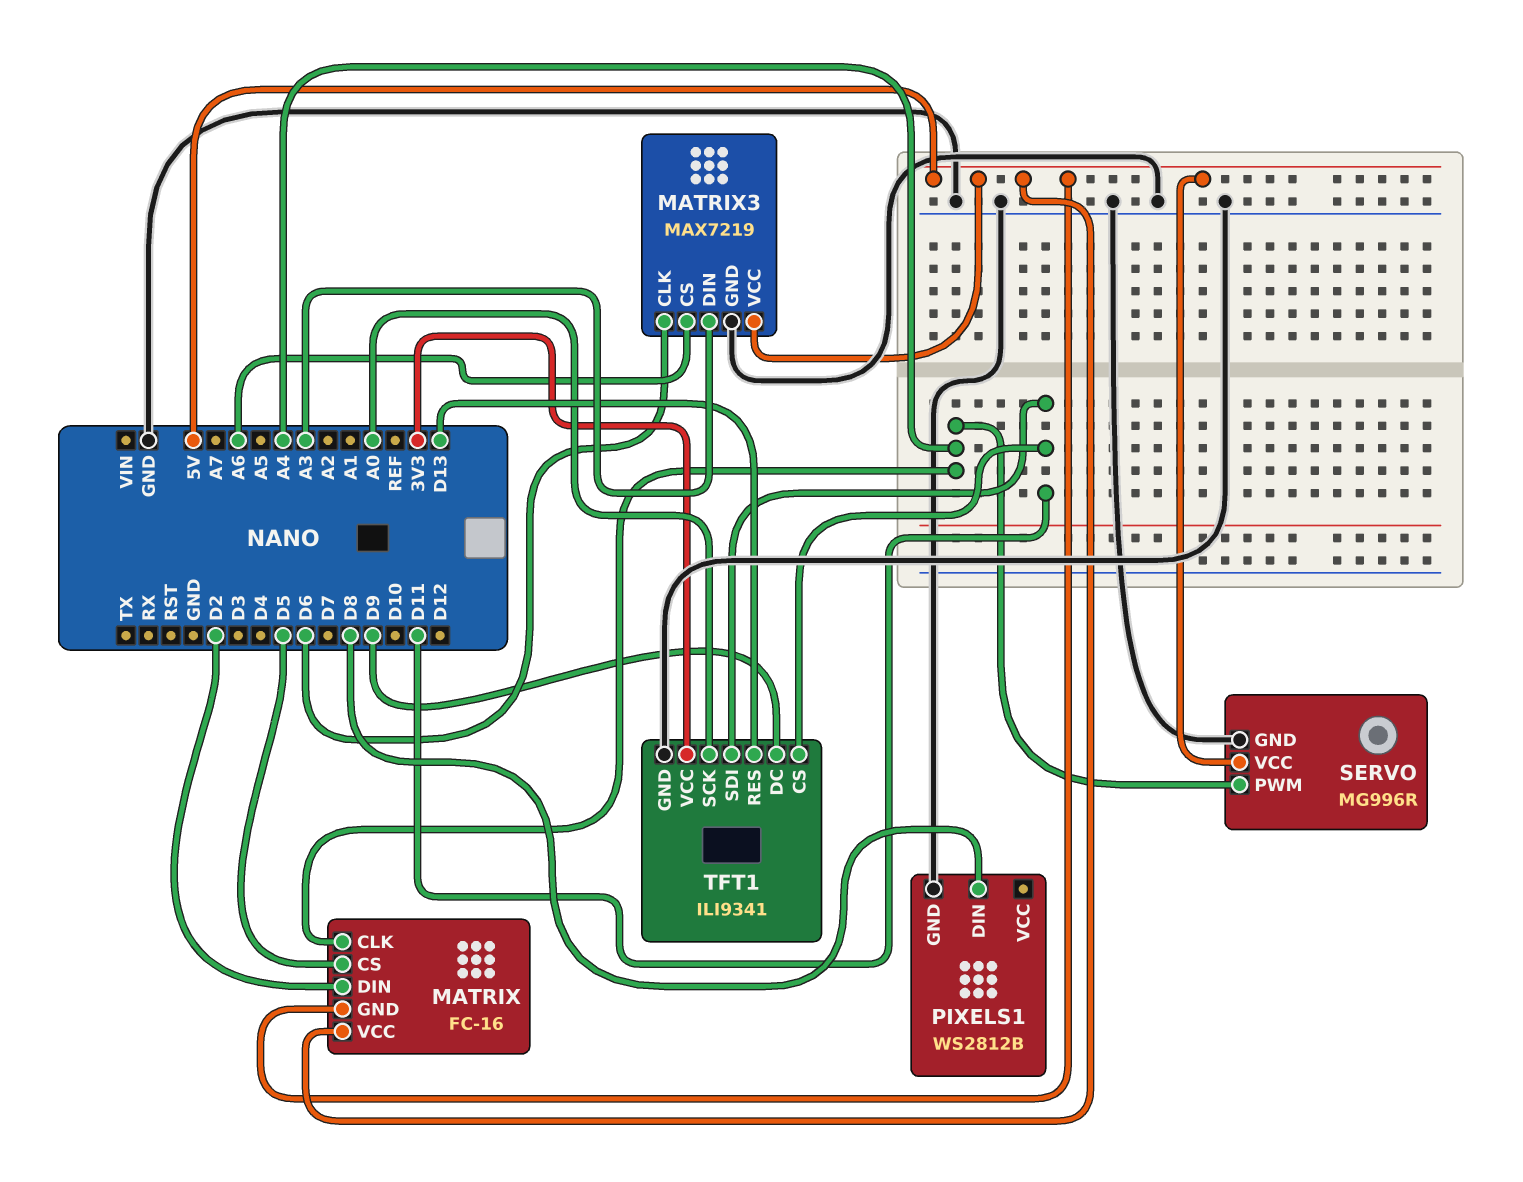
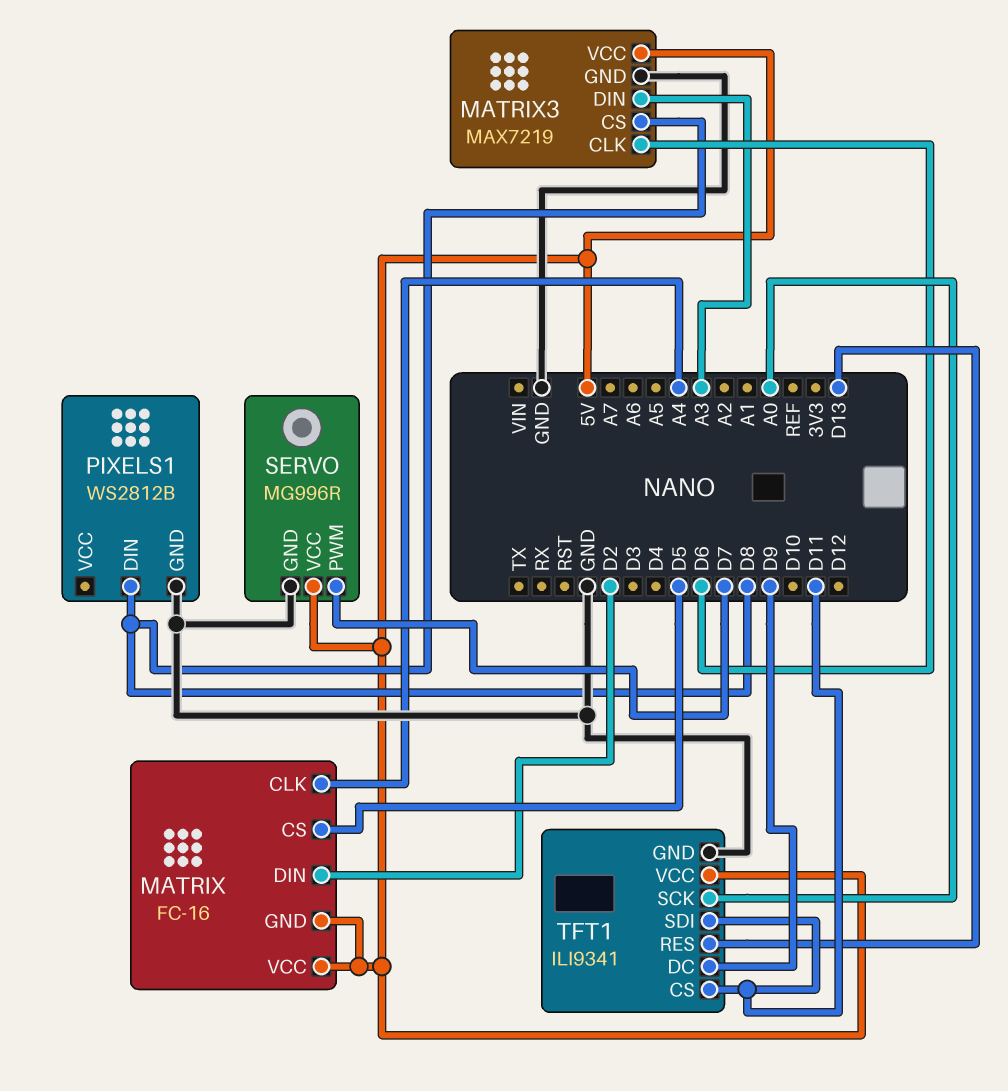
MATRIX3 pin CS: A6 -> D8
SERVO pin PWM: A4 -> D7
TFT1 pin VCC: 3V3 -> 5V

